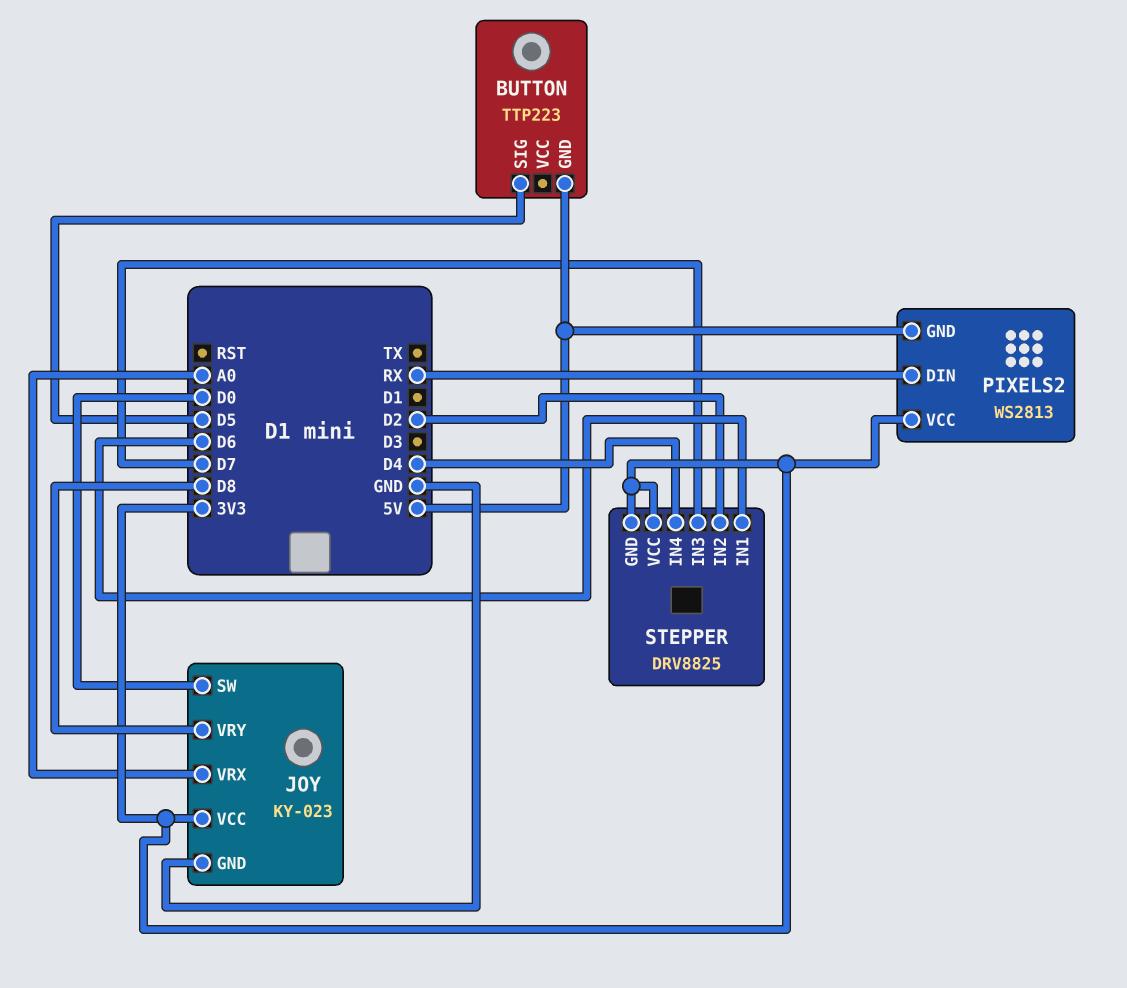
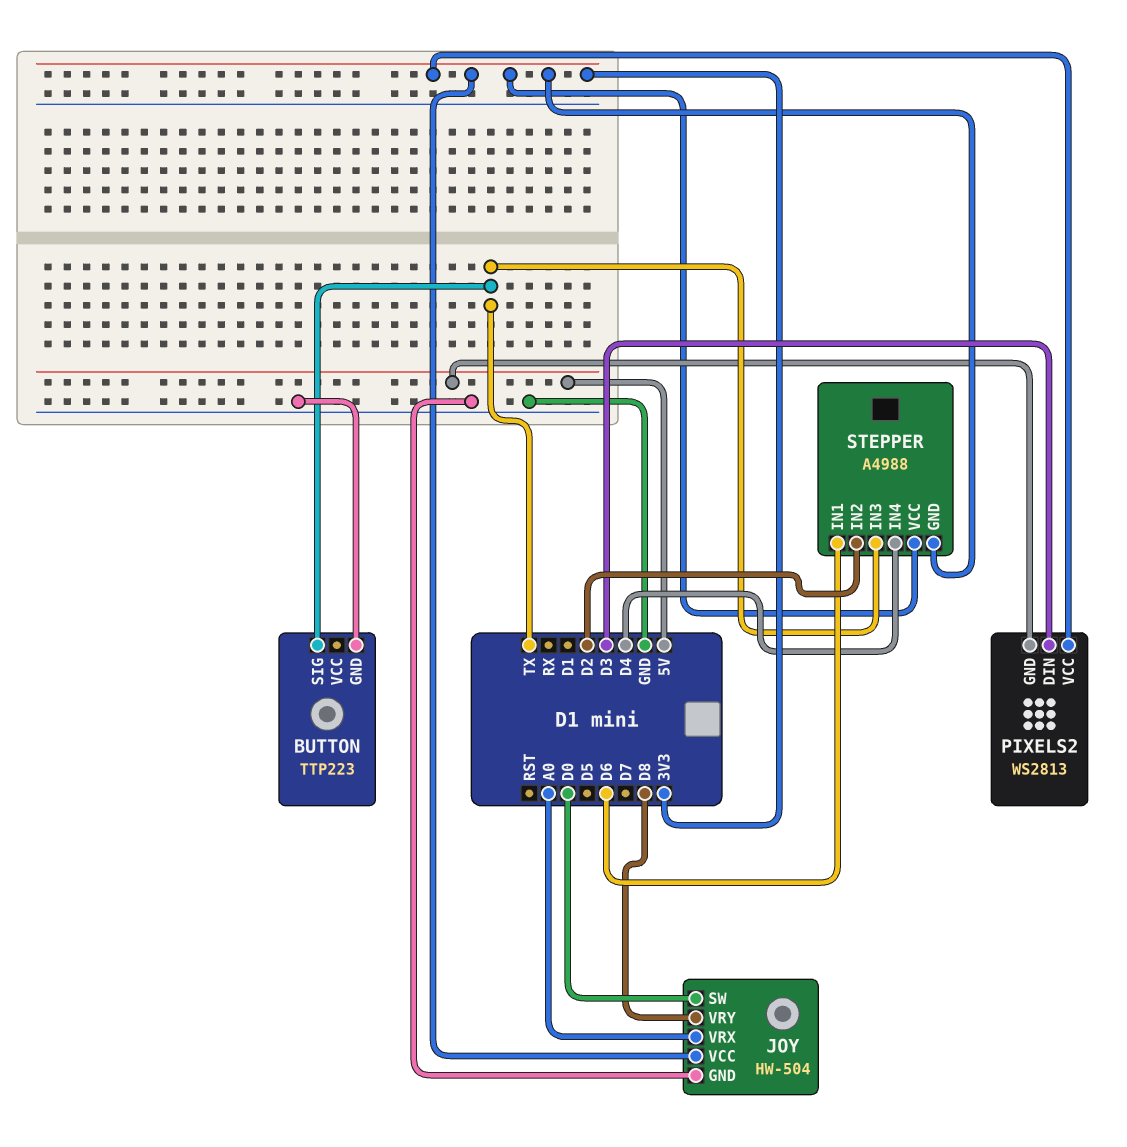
BUTTON pin GND: 5V -> GND
BUTTON pin SIG: D5 -> TX
JOY: KY-023 -> HW-504
PIXELS2 pin DIN: RX -> D3
STEPPER: DRV8825 -> A4988
STEPPER pin IN3: D7 -> TX

